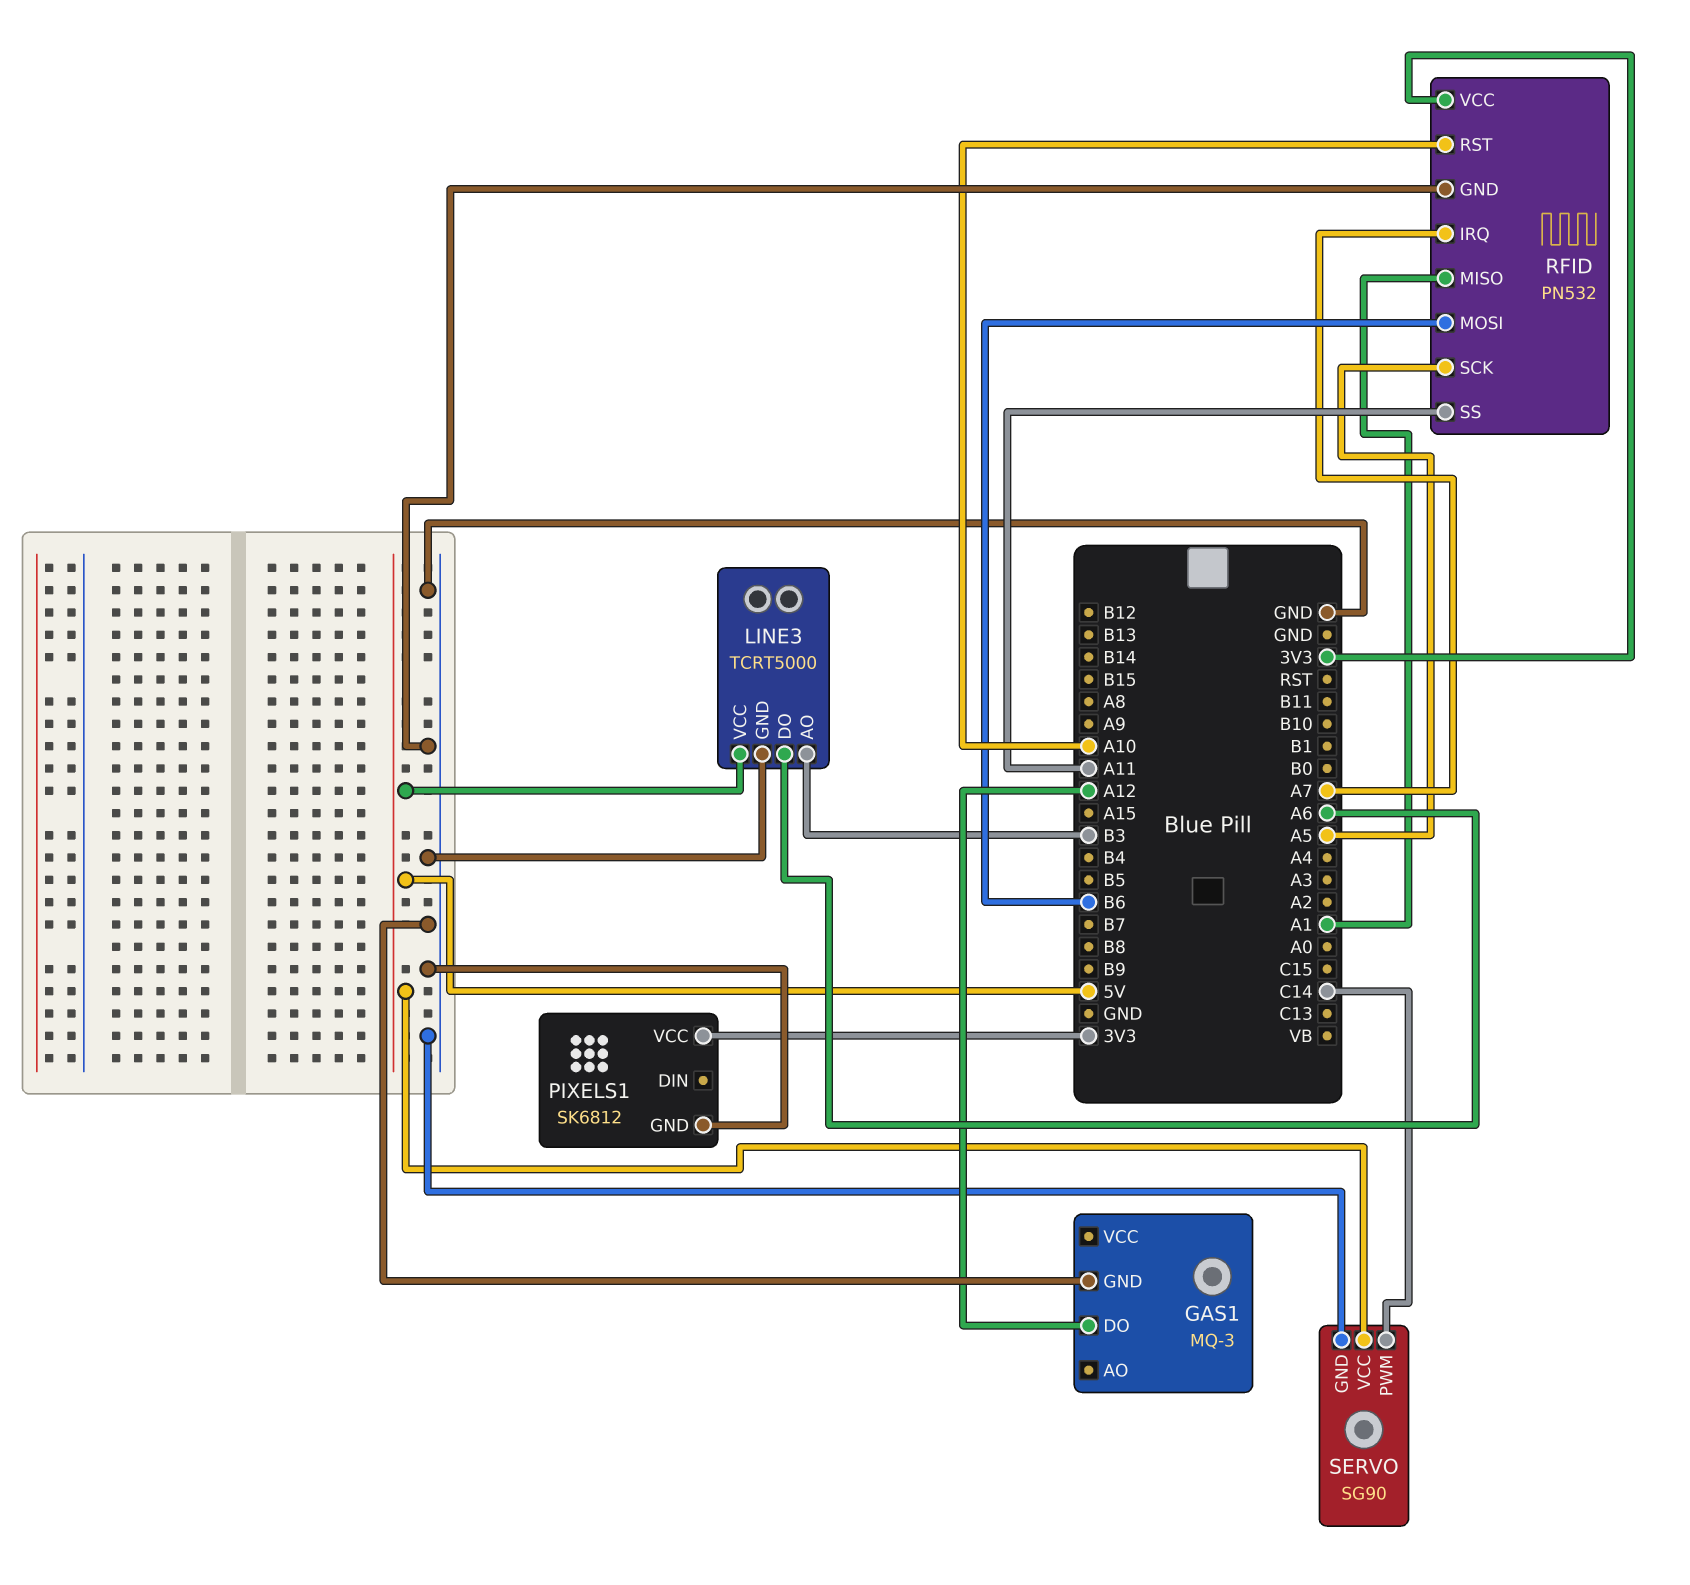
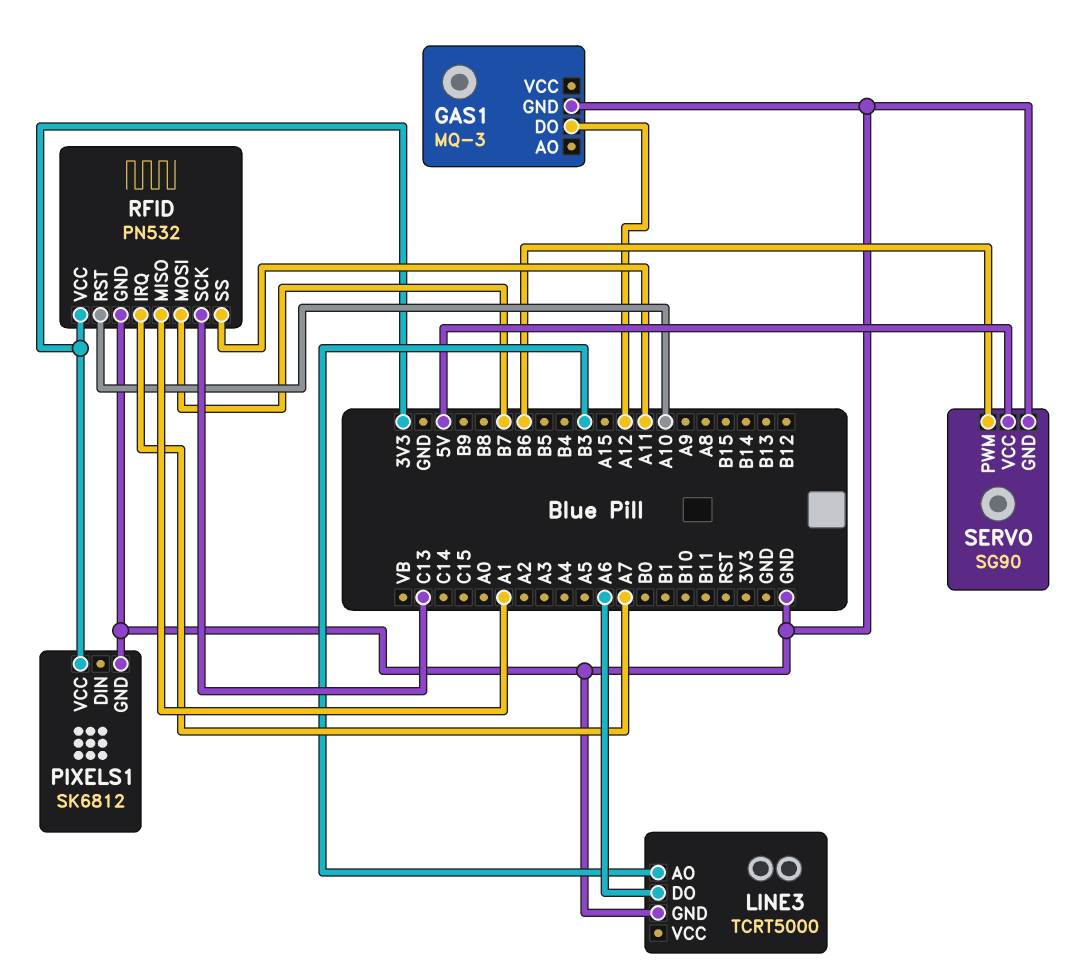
LINE3 pin VCC: 5V -> none
RFID pin MOSI: B6 -> B7
RFID pin SCK: A5 -> C13
SERVO pin PWM: C14 -> B6

